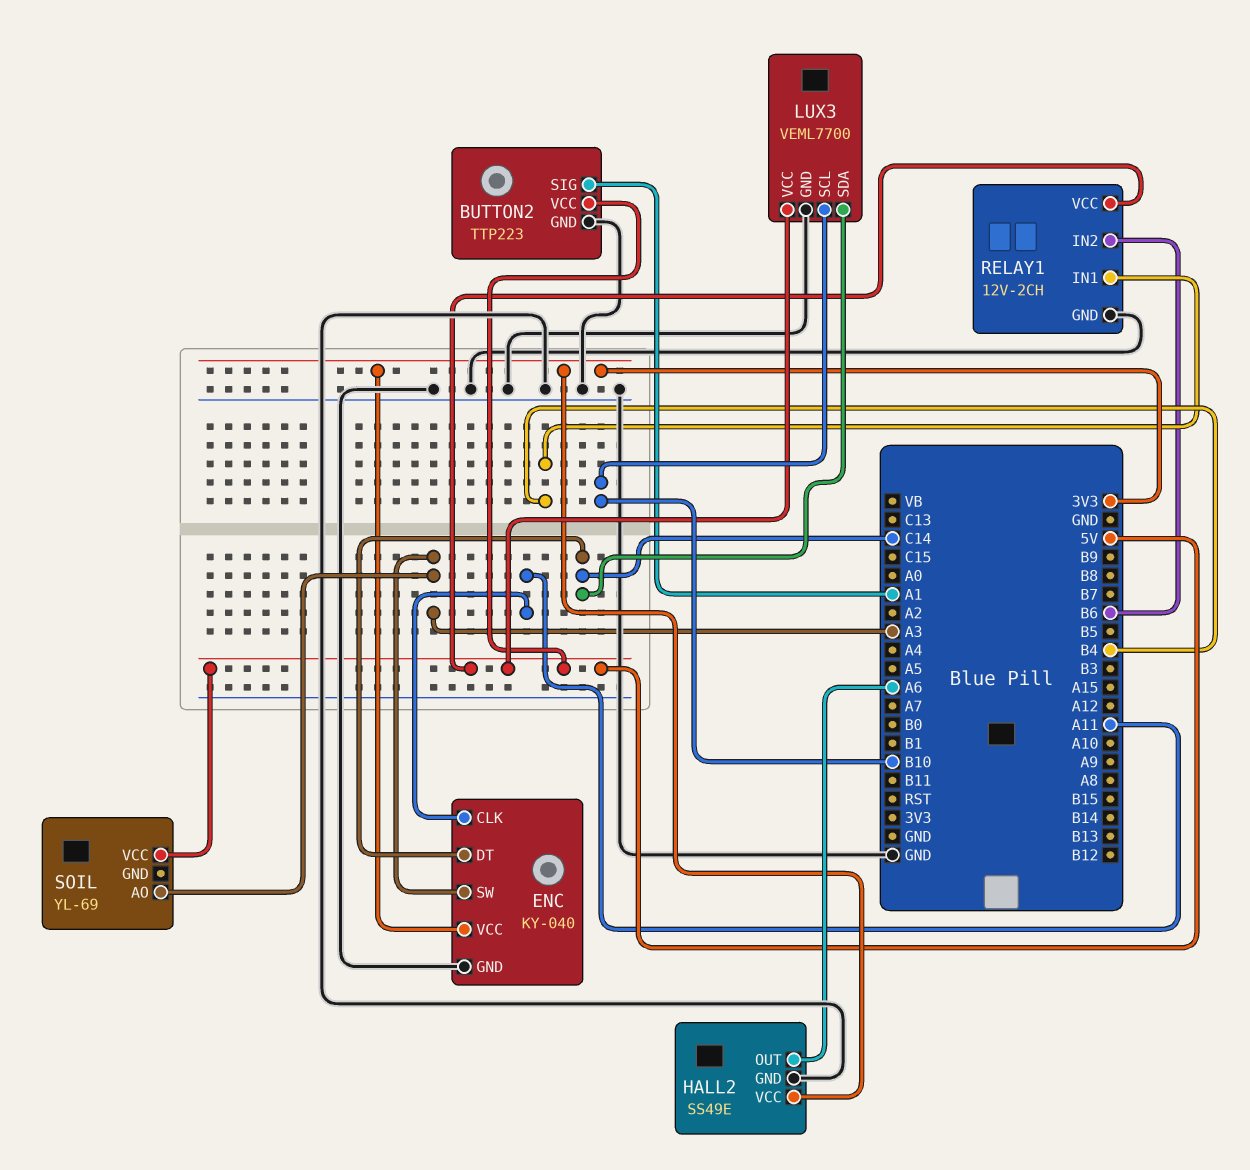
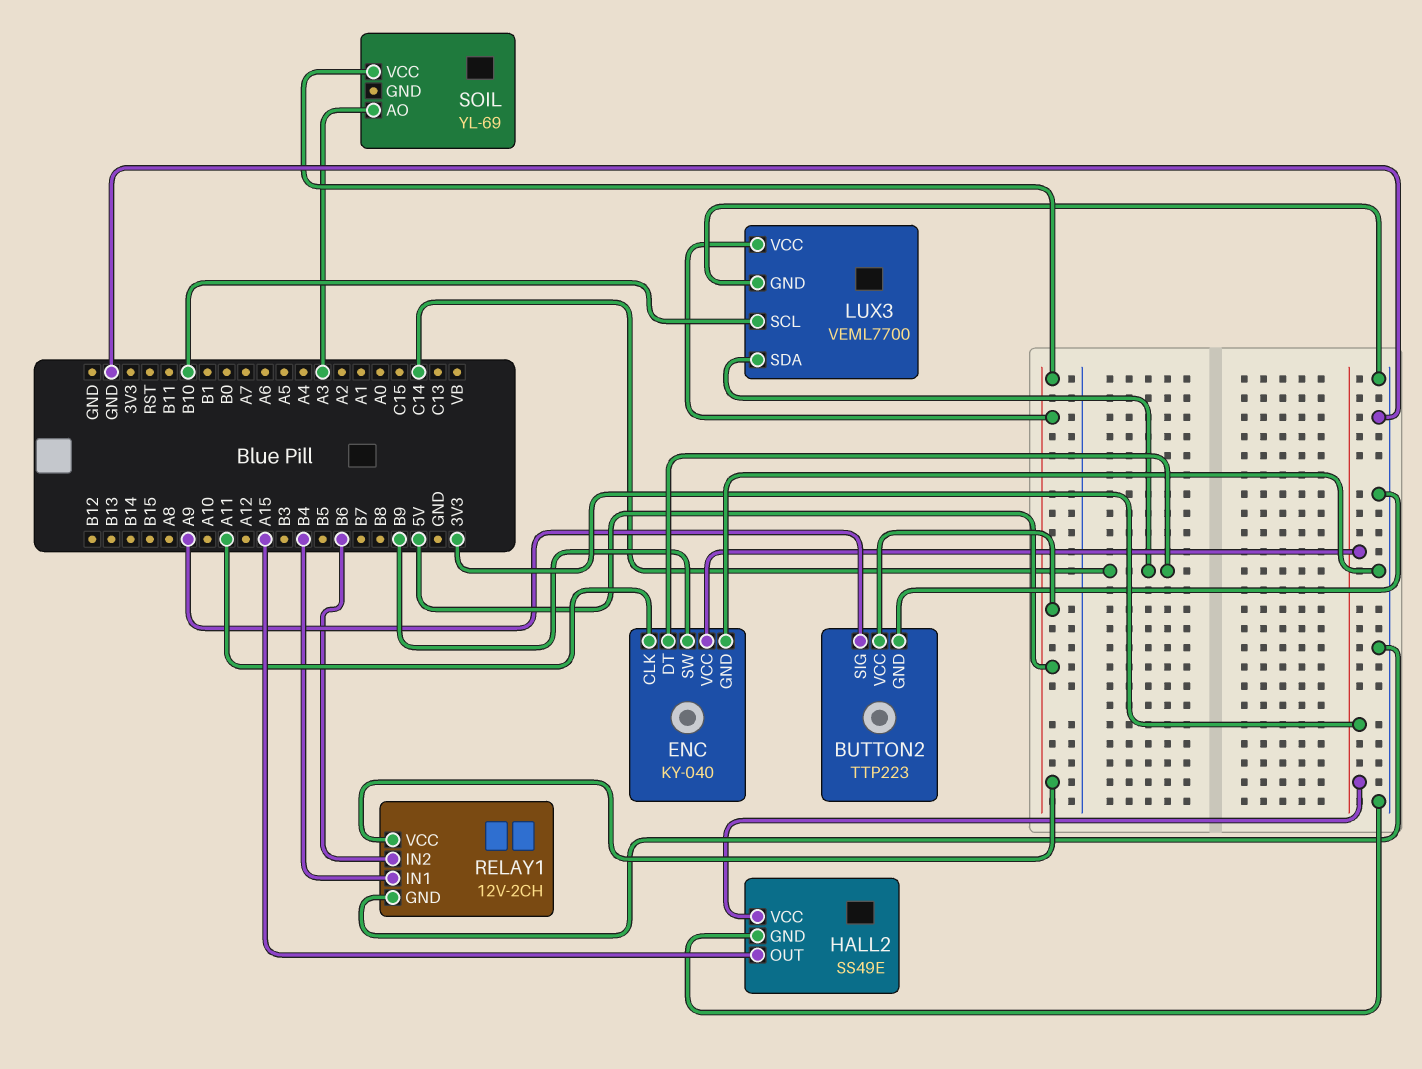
BUTTON2 pin SIG: A1 -> A9
ENC pin SW: A3 -> B9
HALL2 pin OUT: A6 -> A15

